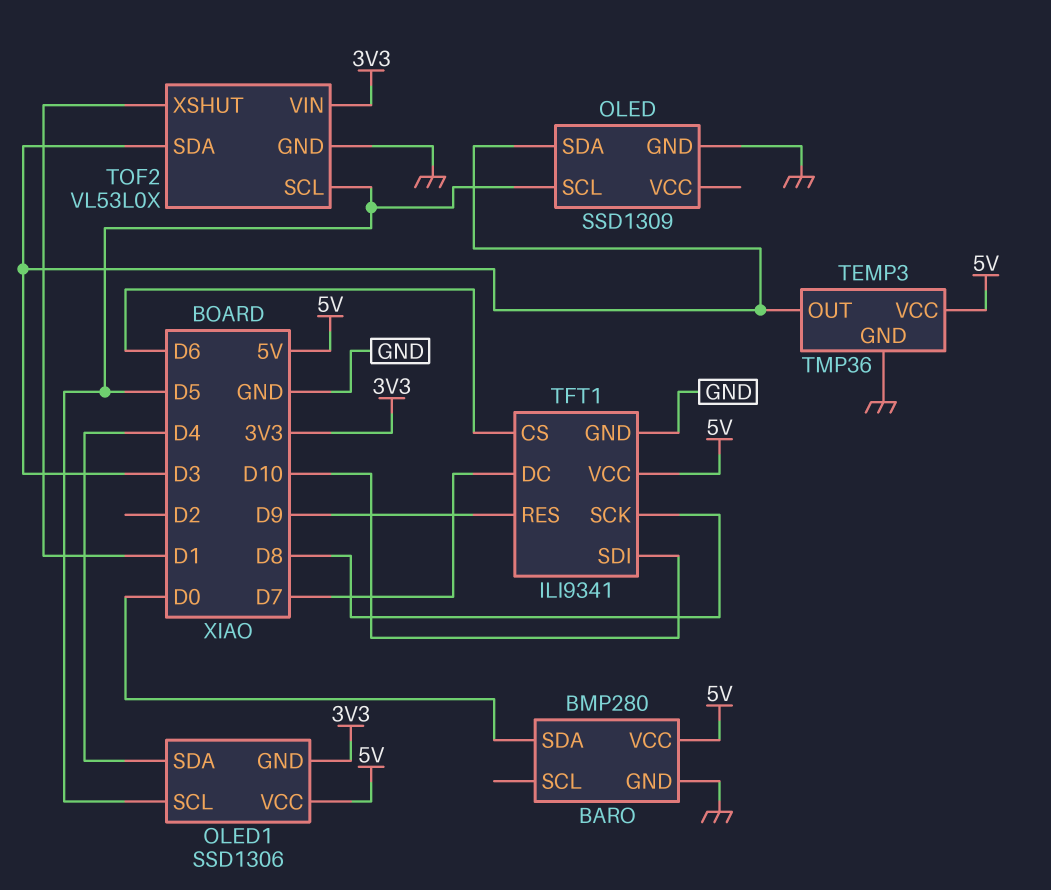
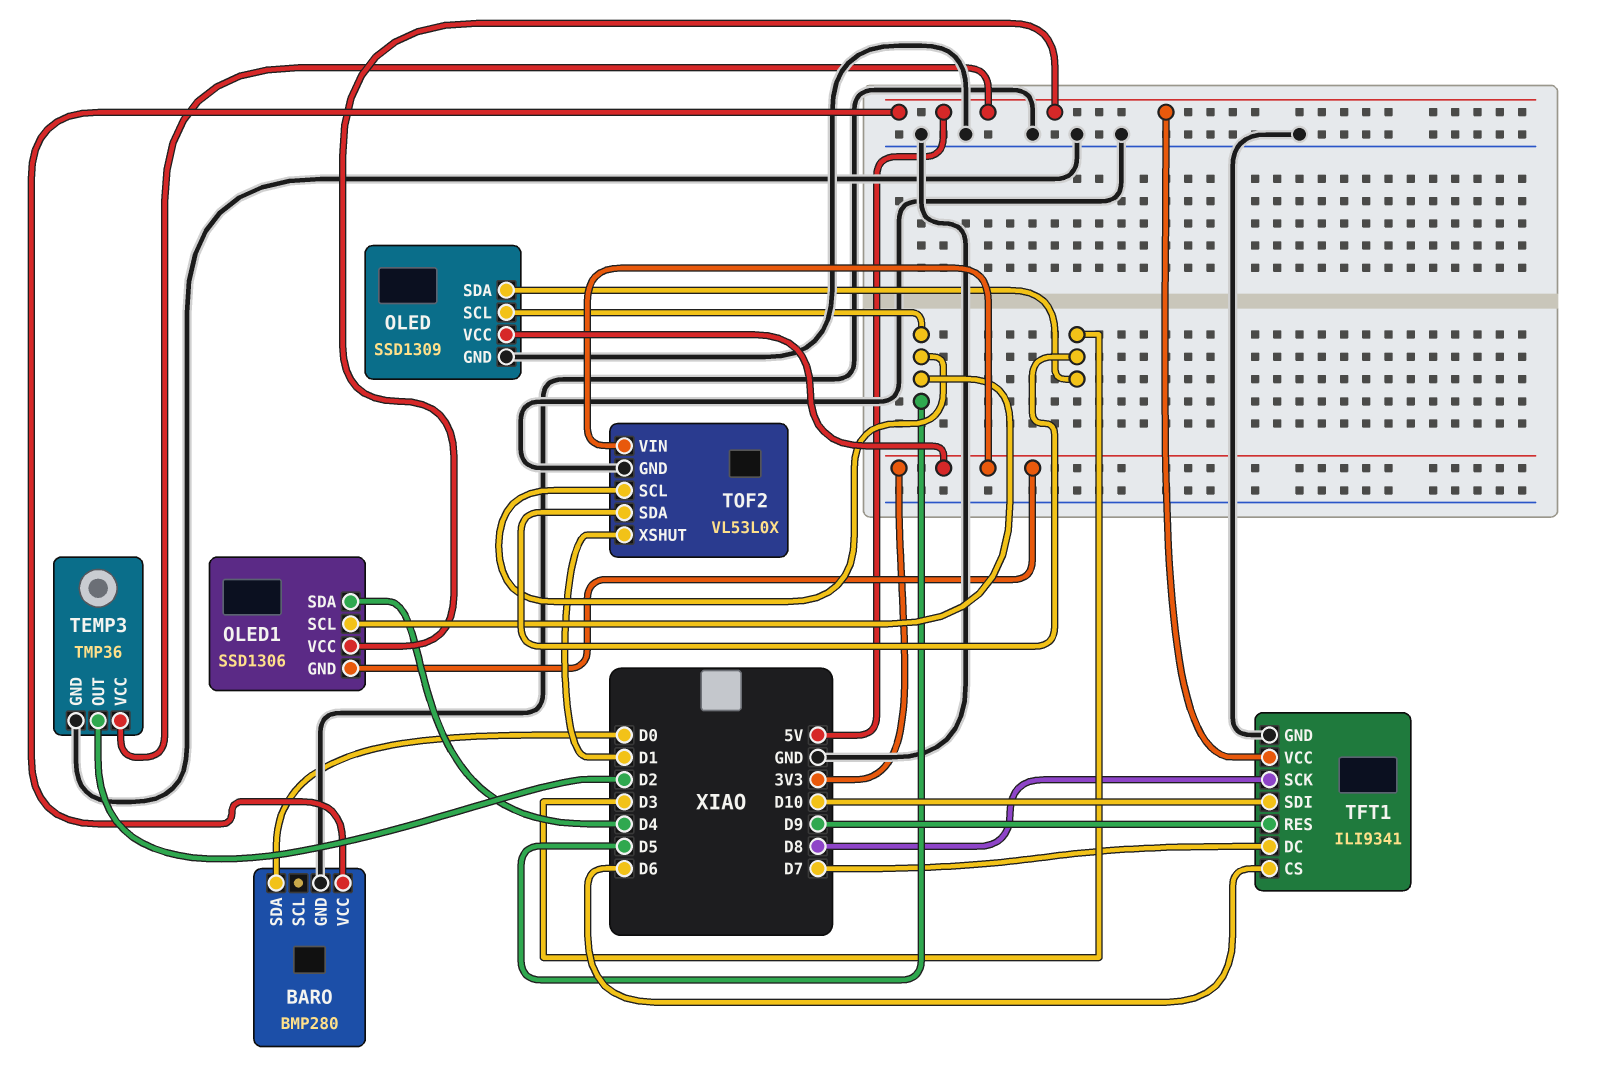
OLED pin VCC: none -> 3V3
TEMP3 pin OUT: D3 -> D2

